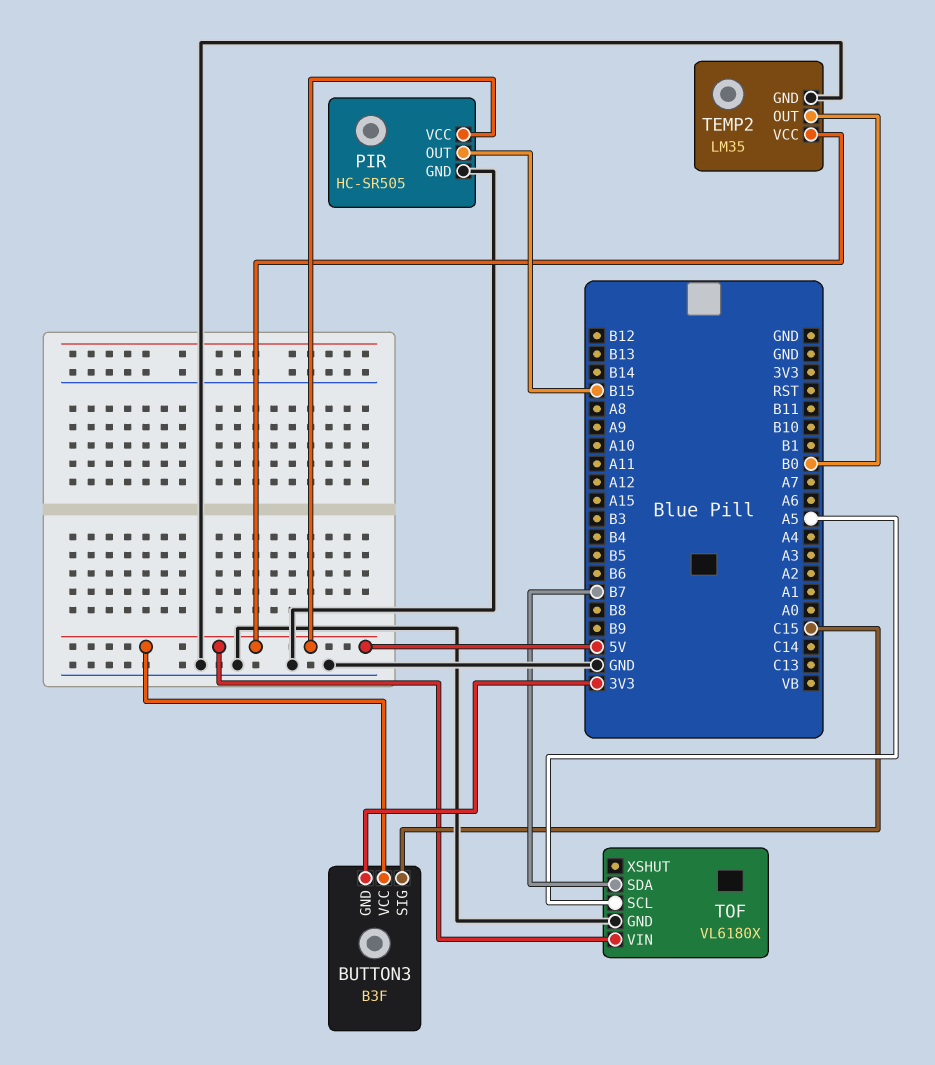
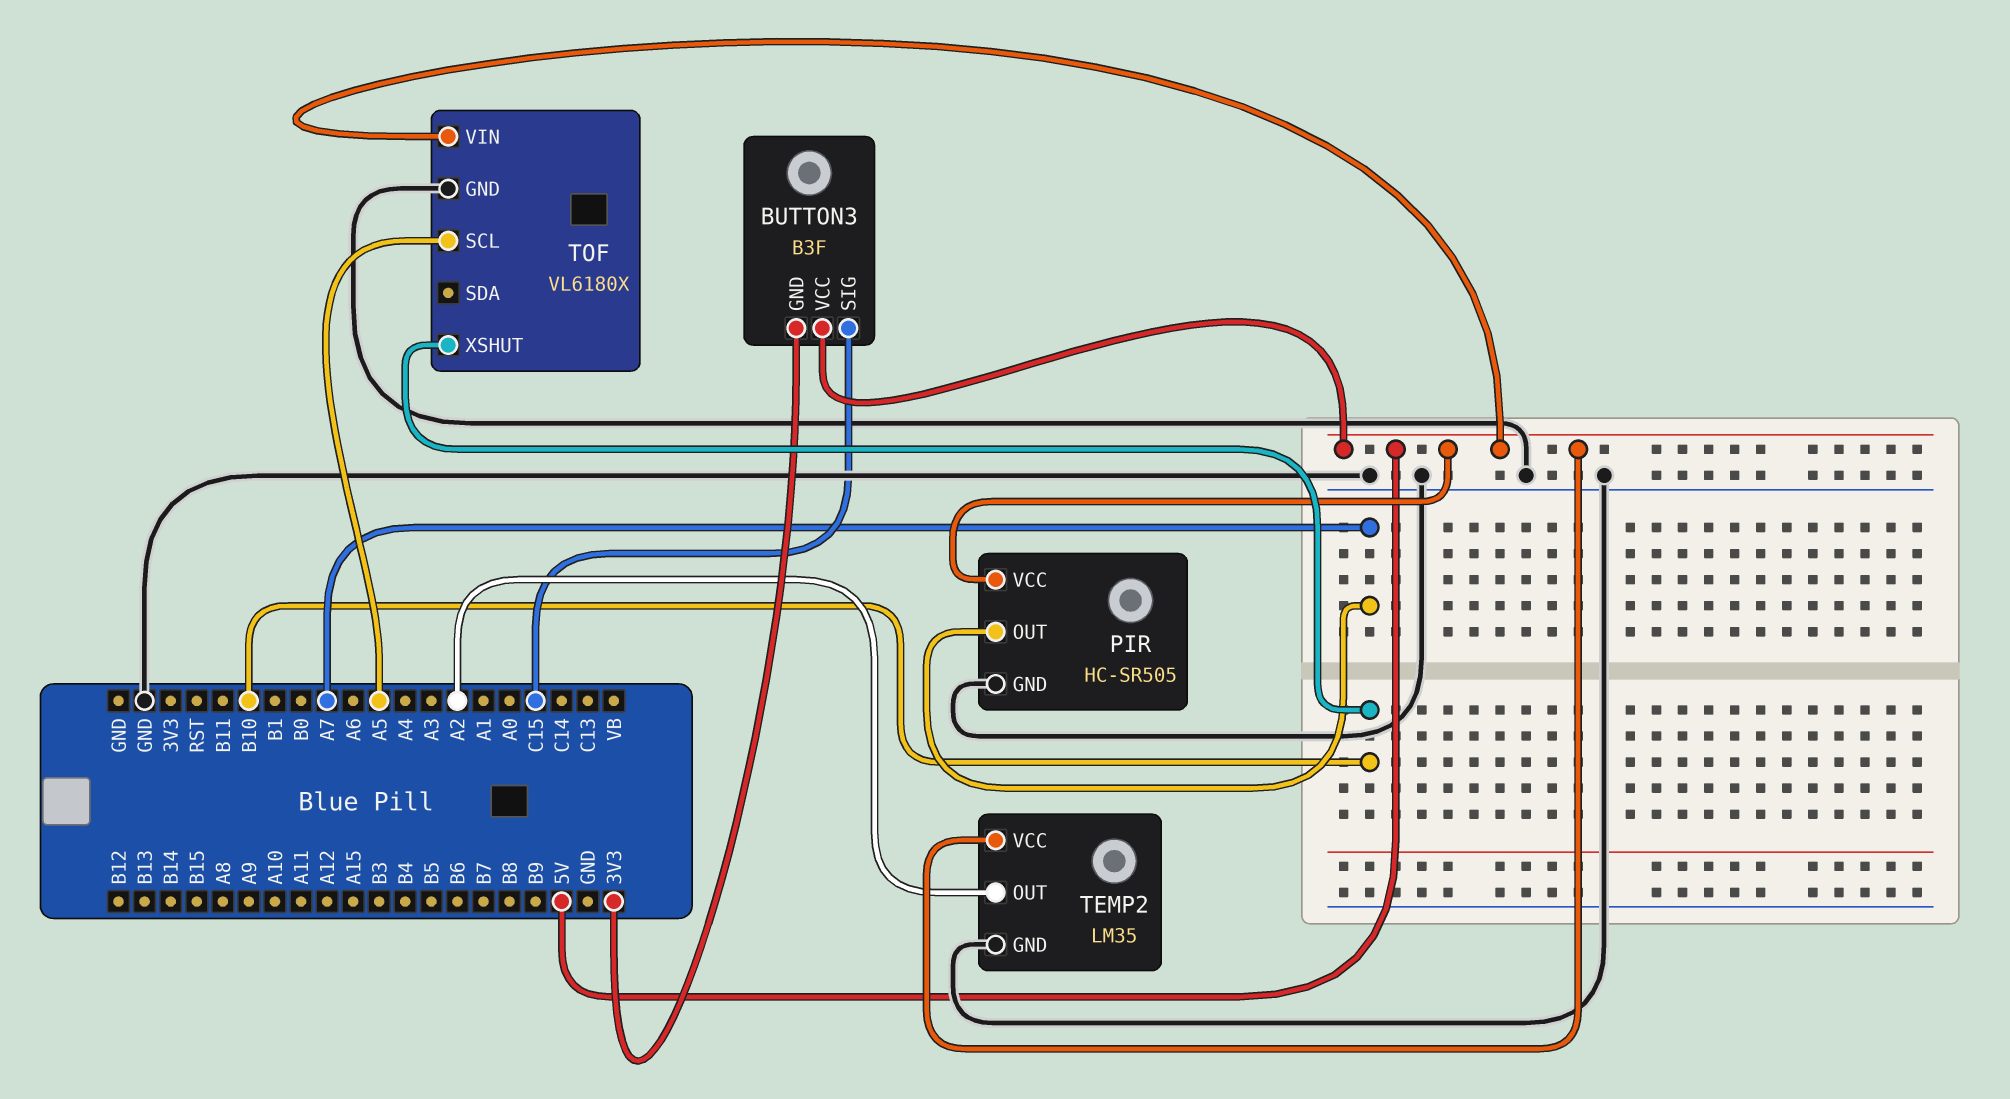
PIR pin OUT: B15 -> A7
TEMP2 pin OUT: B0 -> A2
TOF pin SDA: B7 -> none
TOF pin XSHUT: none -> B10

